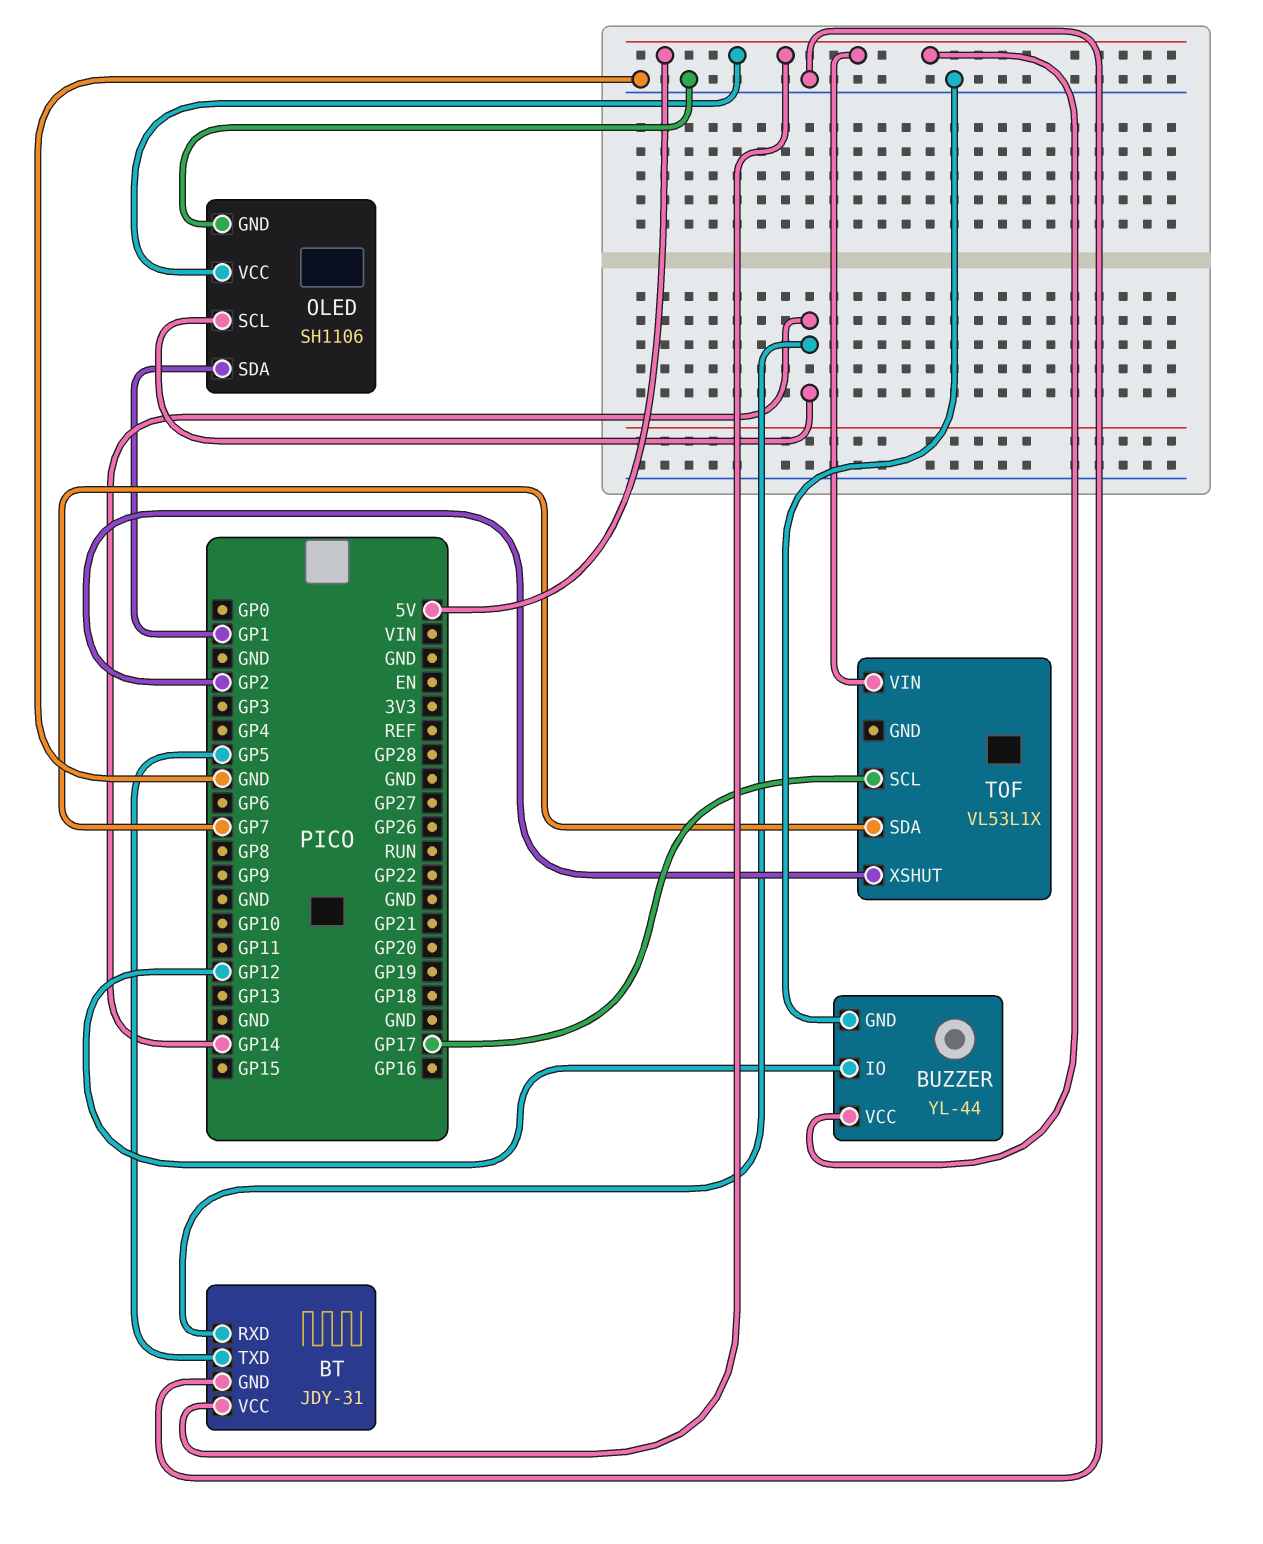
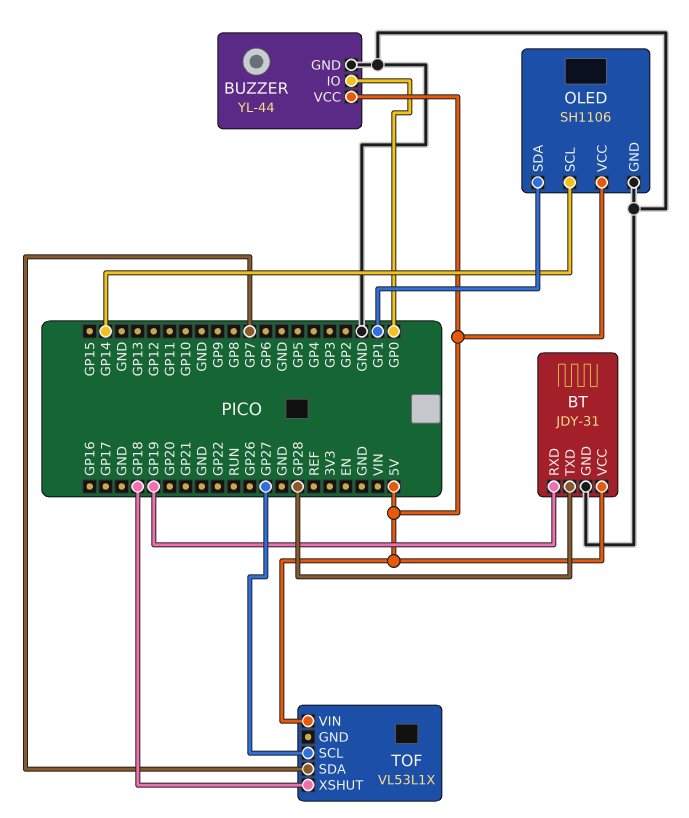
BT pin RXD: GP14 -> GP19
BT pin TXD: GP5 -> GP28
BUZZER pin IO: GP12 -> GP0
TOF pin SCL: GP17 -> GP27
TOF pin XSHUT: GP2 -> GP18

